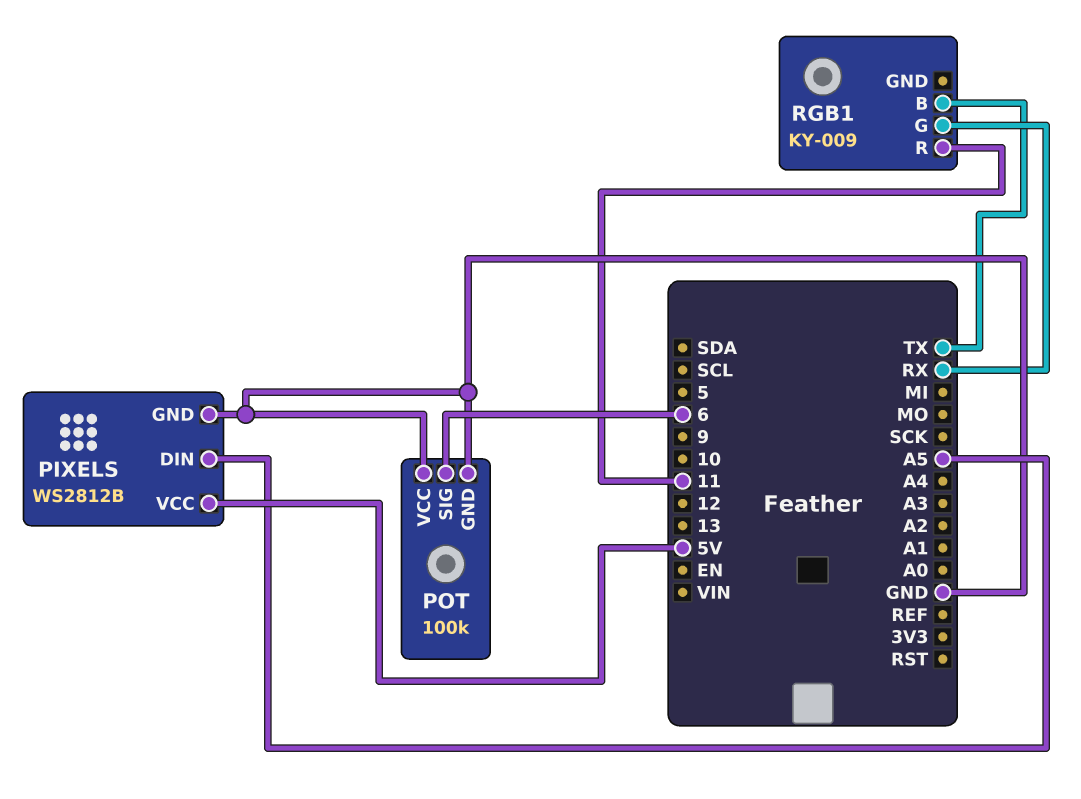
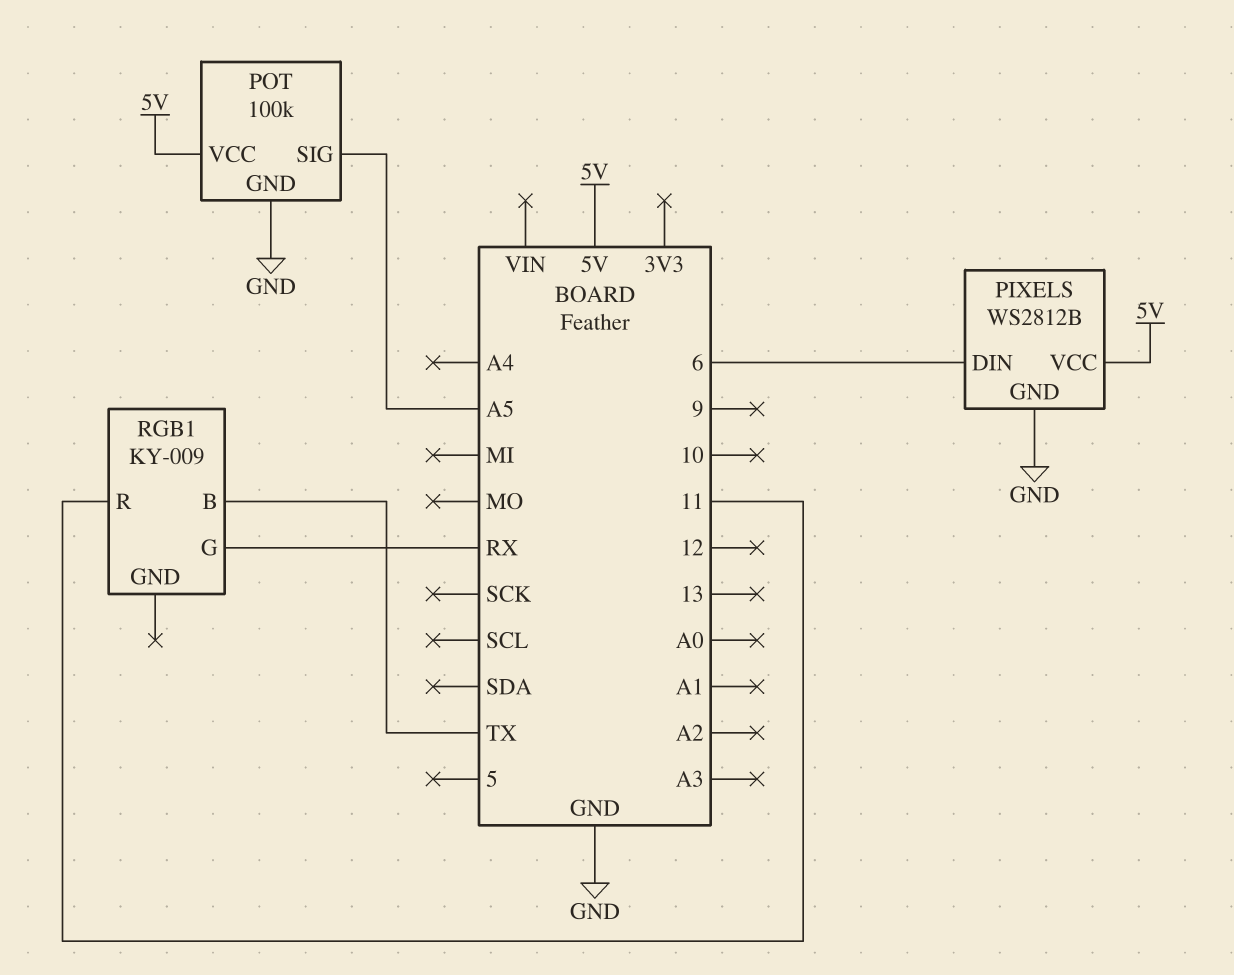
PIXELS pin DIN: A5 -> 6
POT pin SIG: 6 -> A5
POT pin VCC: GND -> 5V

